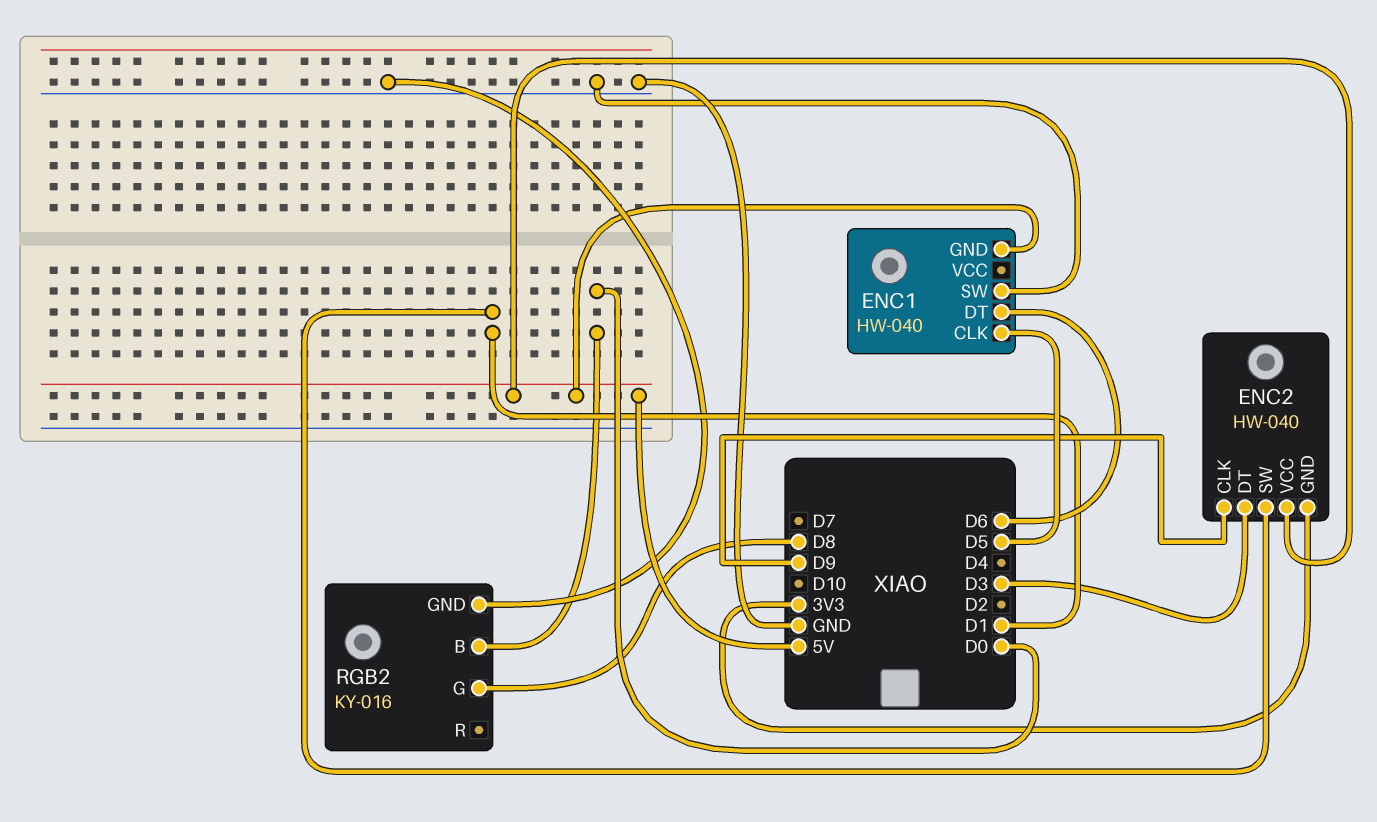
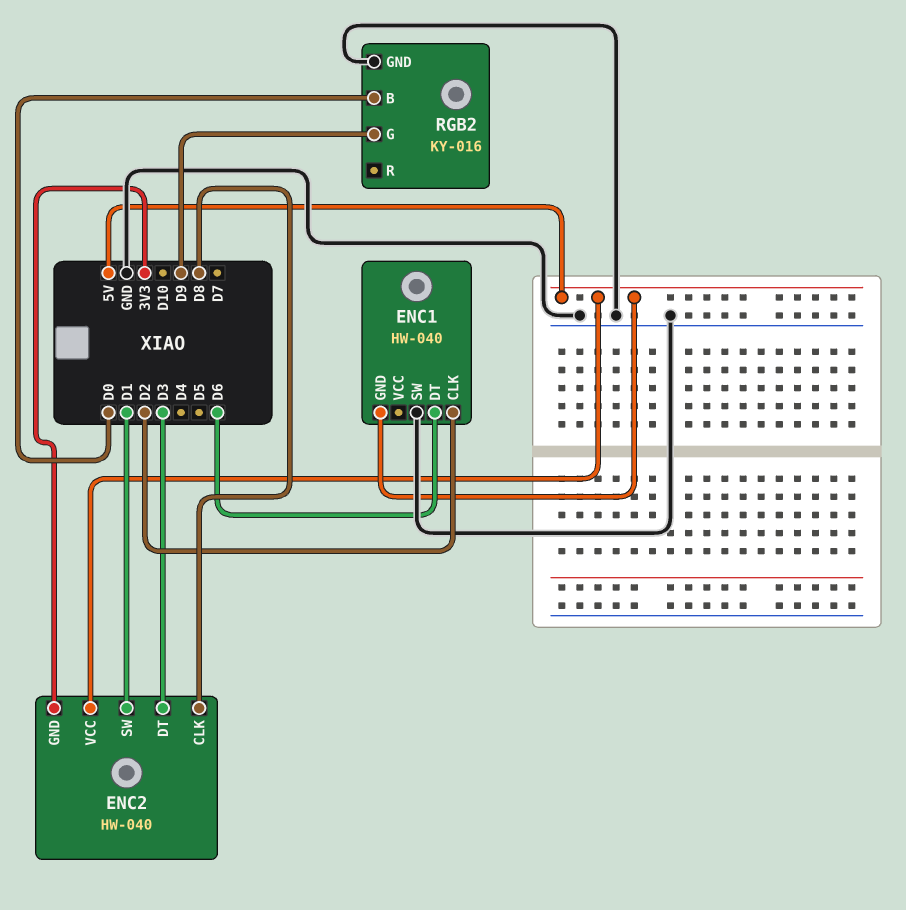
ENC1 pin CLK: D5 -> D2
ENC2 pin CLK: D9 -> D8
RGB2 pin G: D8 -> D9

